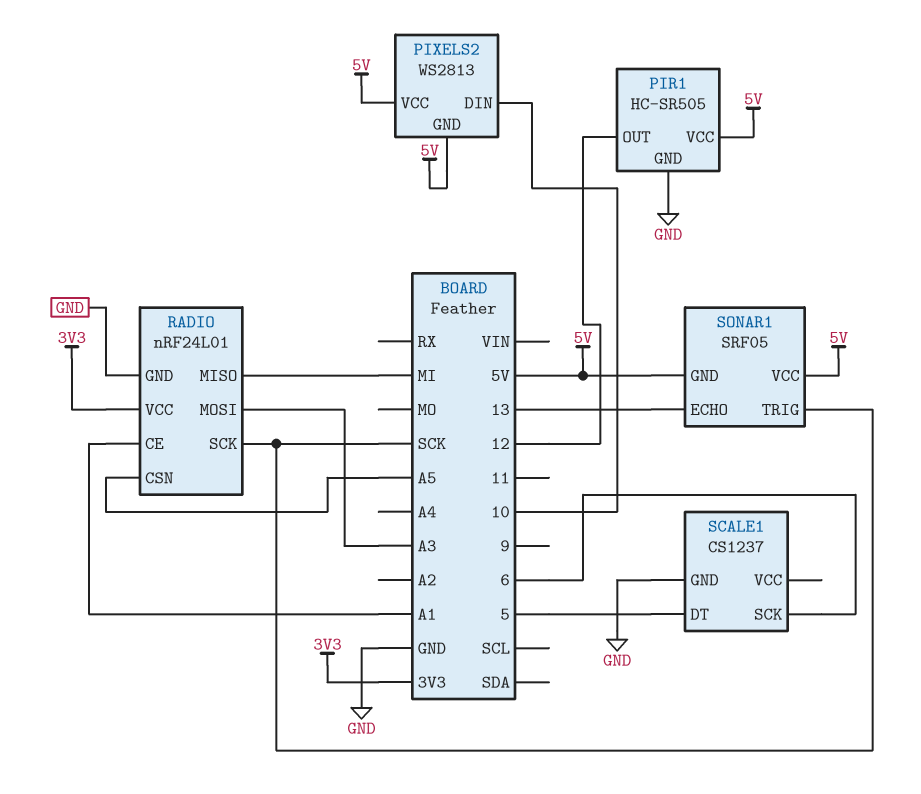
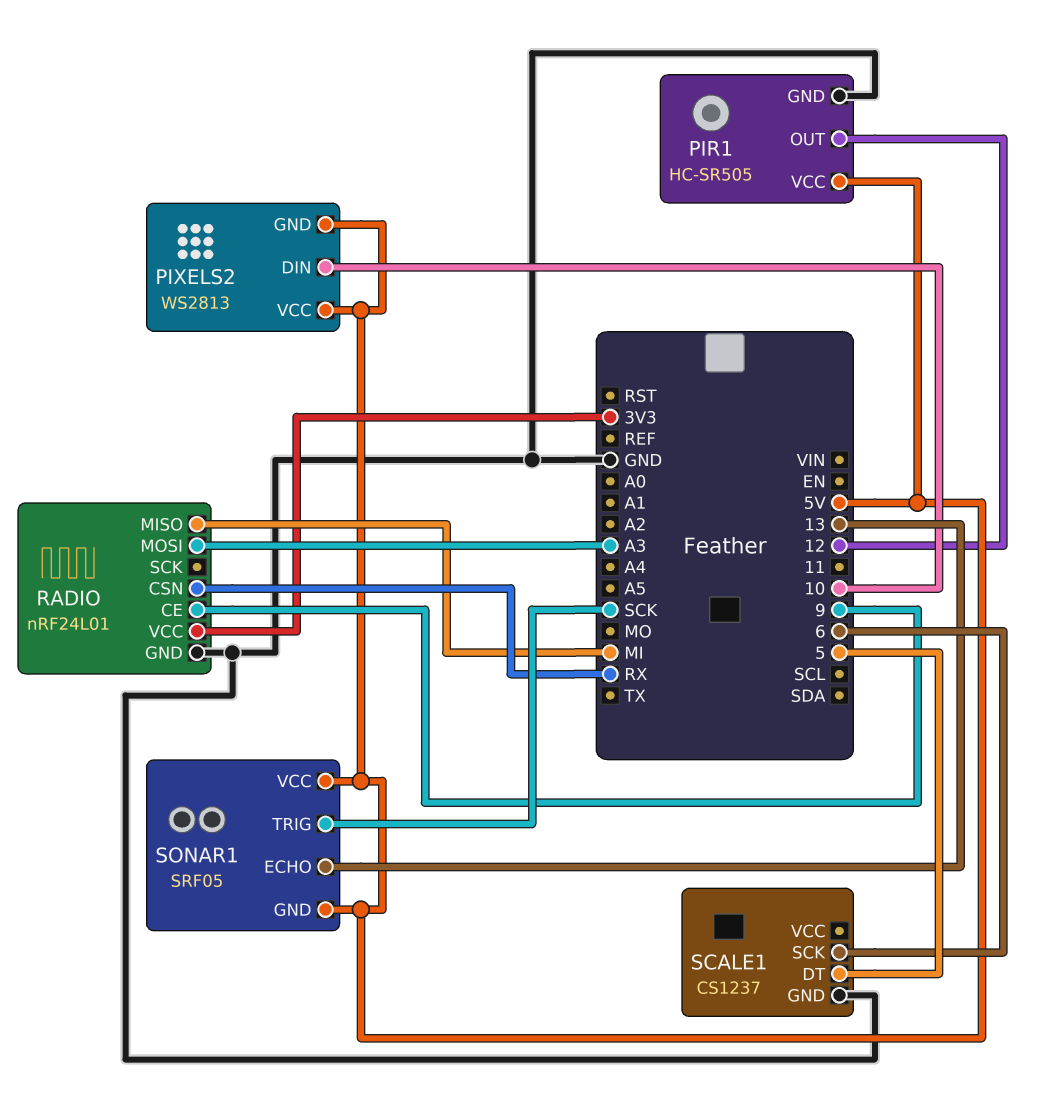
RADIO pin CE: A1 -> 9
RADIO pin CSN: A5 -> RX
RADIO pin SCK: SCK -> none

